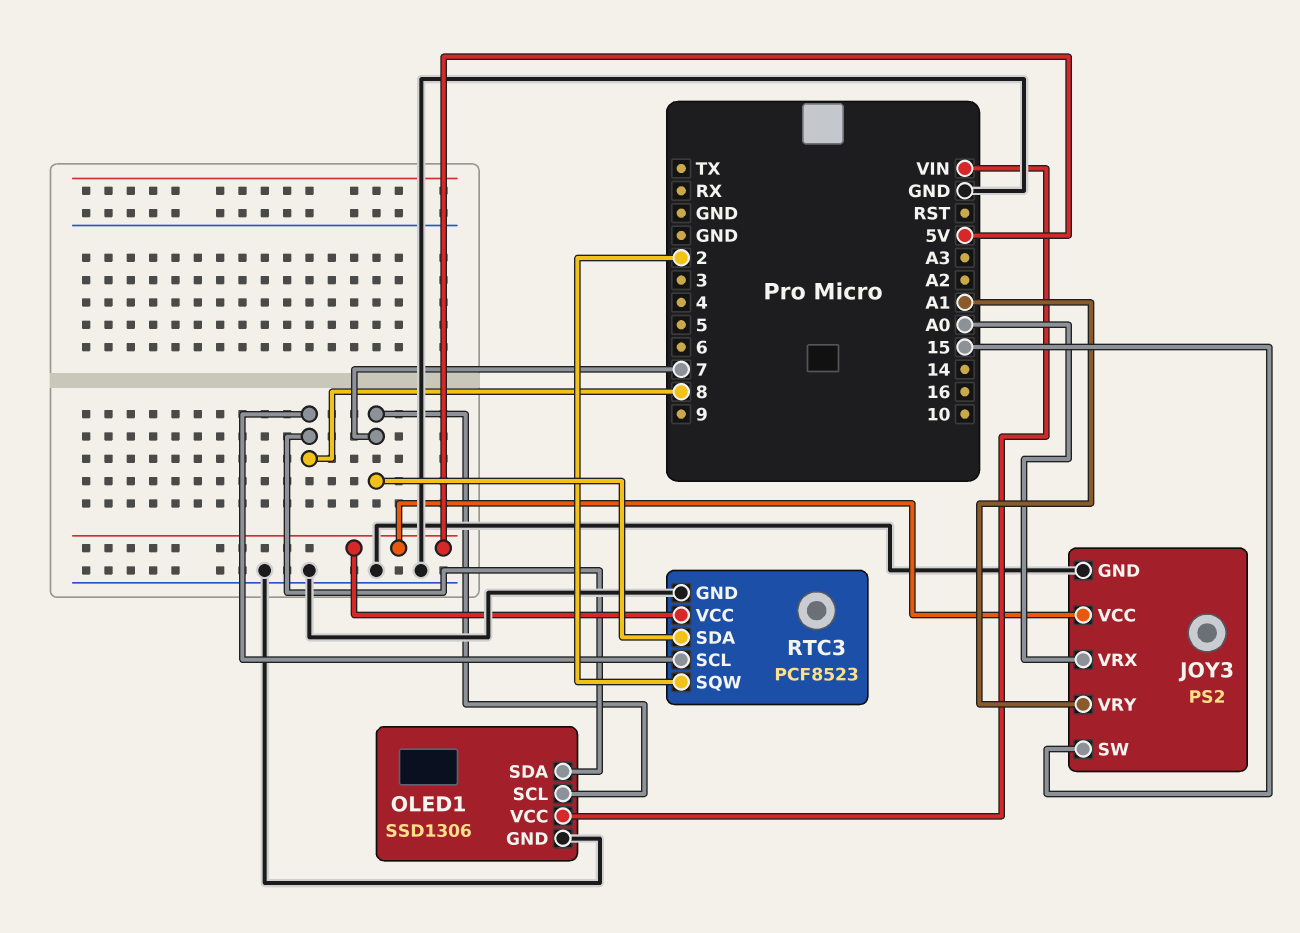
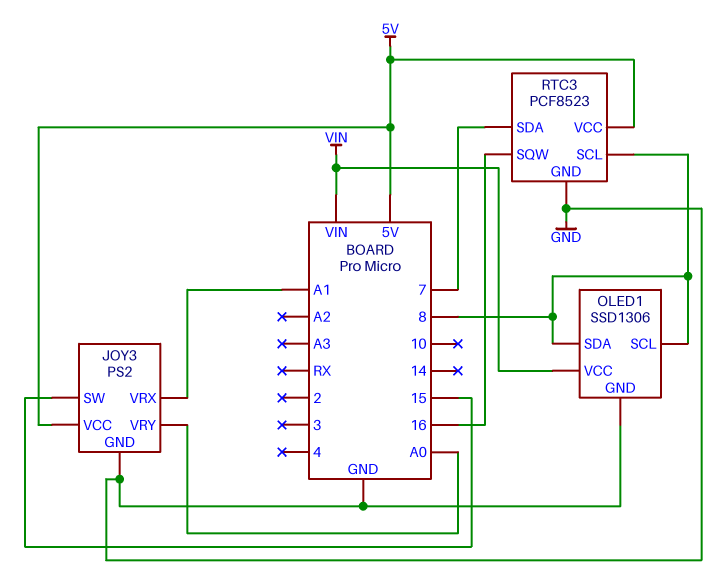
JOY3 pin VRX: A0 -> A1
JOY3 pin VRY: A1 -> A0
OLED1 pin SCL: 7 -> 8
RTC3 pin SQW: 2 -> 16

